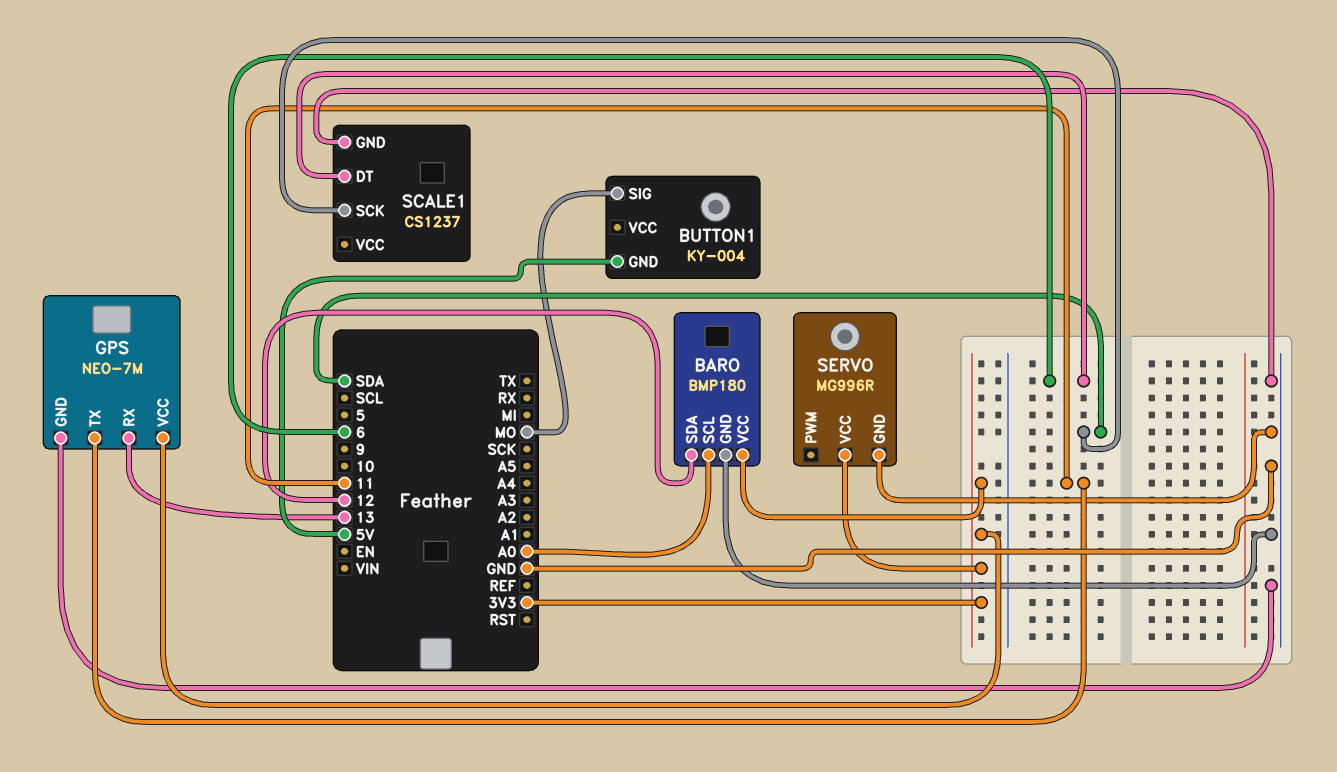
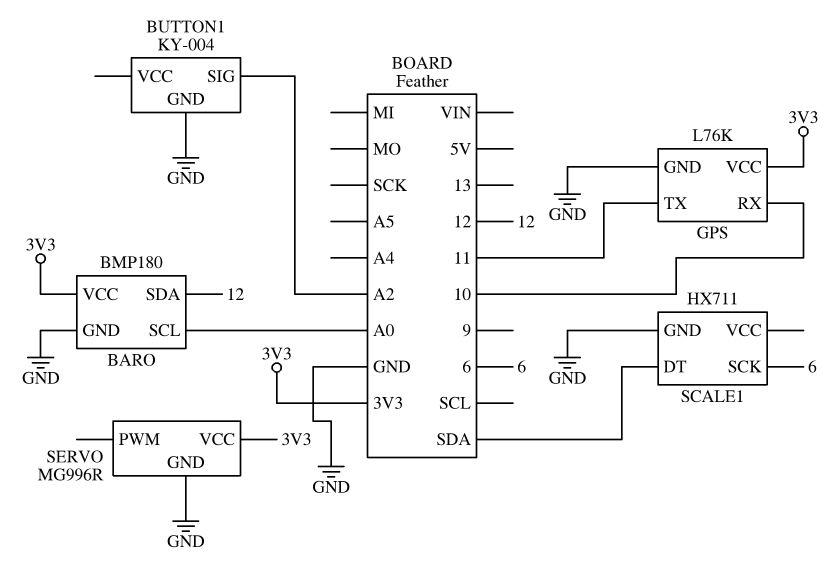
BUTTON1 pin GND: 5V -> GND
BUTTON1 pin SIG: MO -> A2
GPS: NEO-7M -> L76K
GPS pin RX: 13 -> 10
SCALE1: CS1237 -> HX711
SCALE1 pin DT: 6 -> SDA
SCALE1 pin SCK: SDA -> 6

